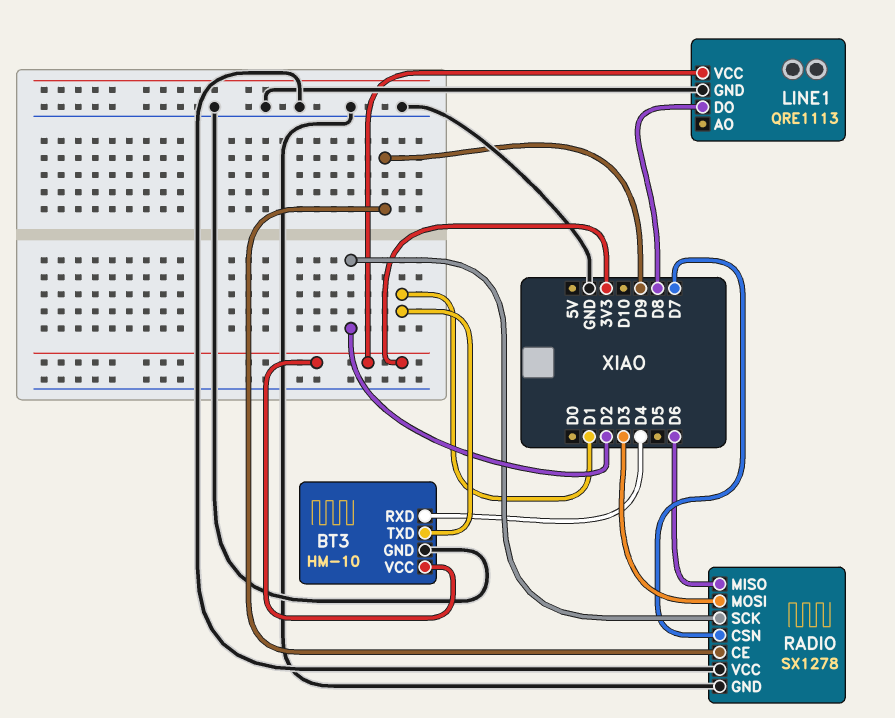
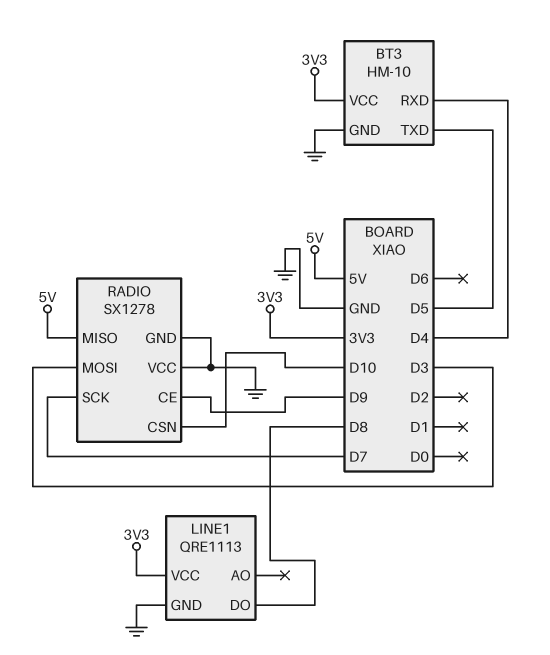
BT3 pin TXD: D1 -> D5
RADIO pin CSN: D7 -> D10
RADIO pin MISO: D6 -> 5V
RADIO pin SCK: D2 -> D7

